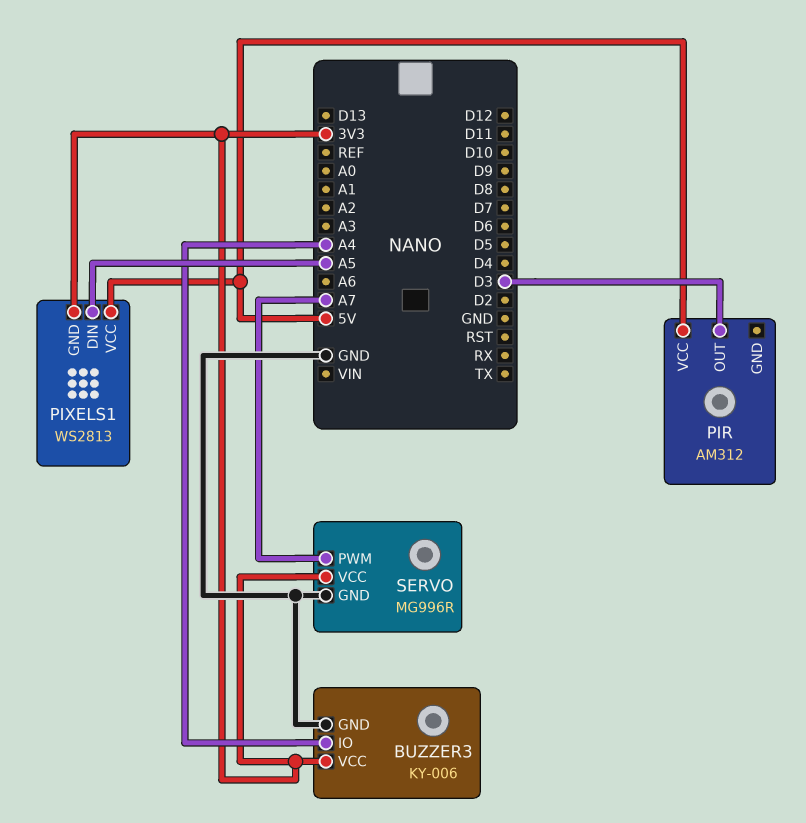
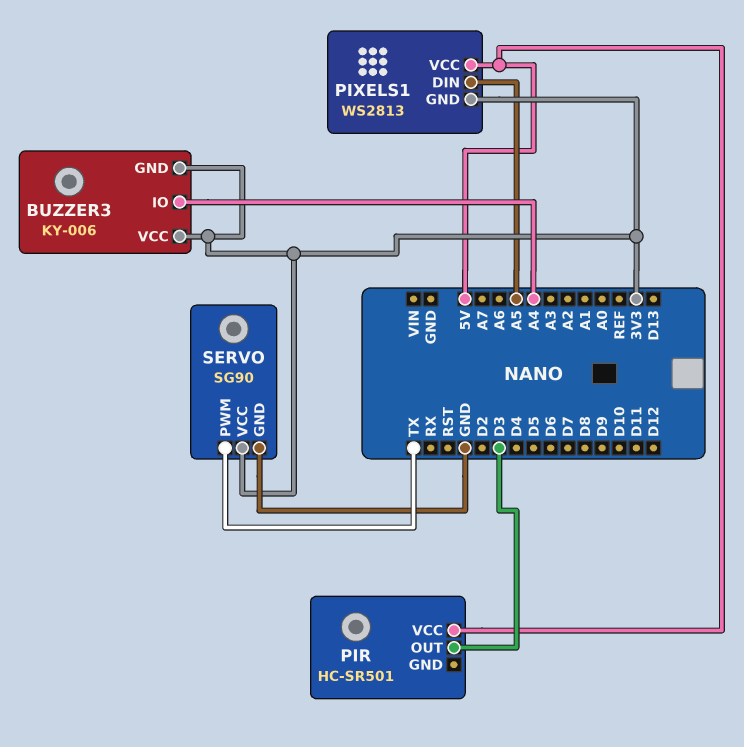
BUZZER3 pin GND: GND -> 3V3
PIR: AM312 -> HC-SR501
SERVO: MG996R -> SG90
SERVO pin PWM: A7 -> TX

